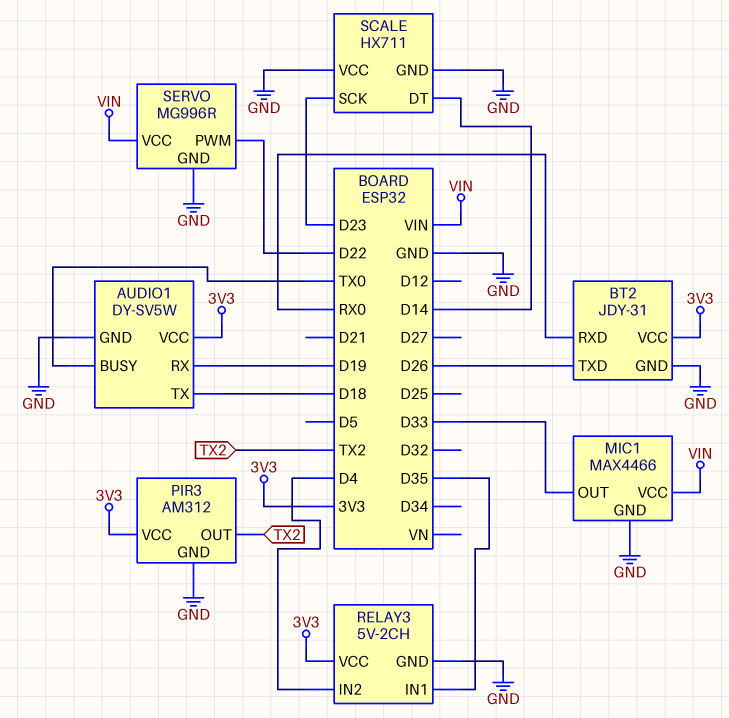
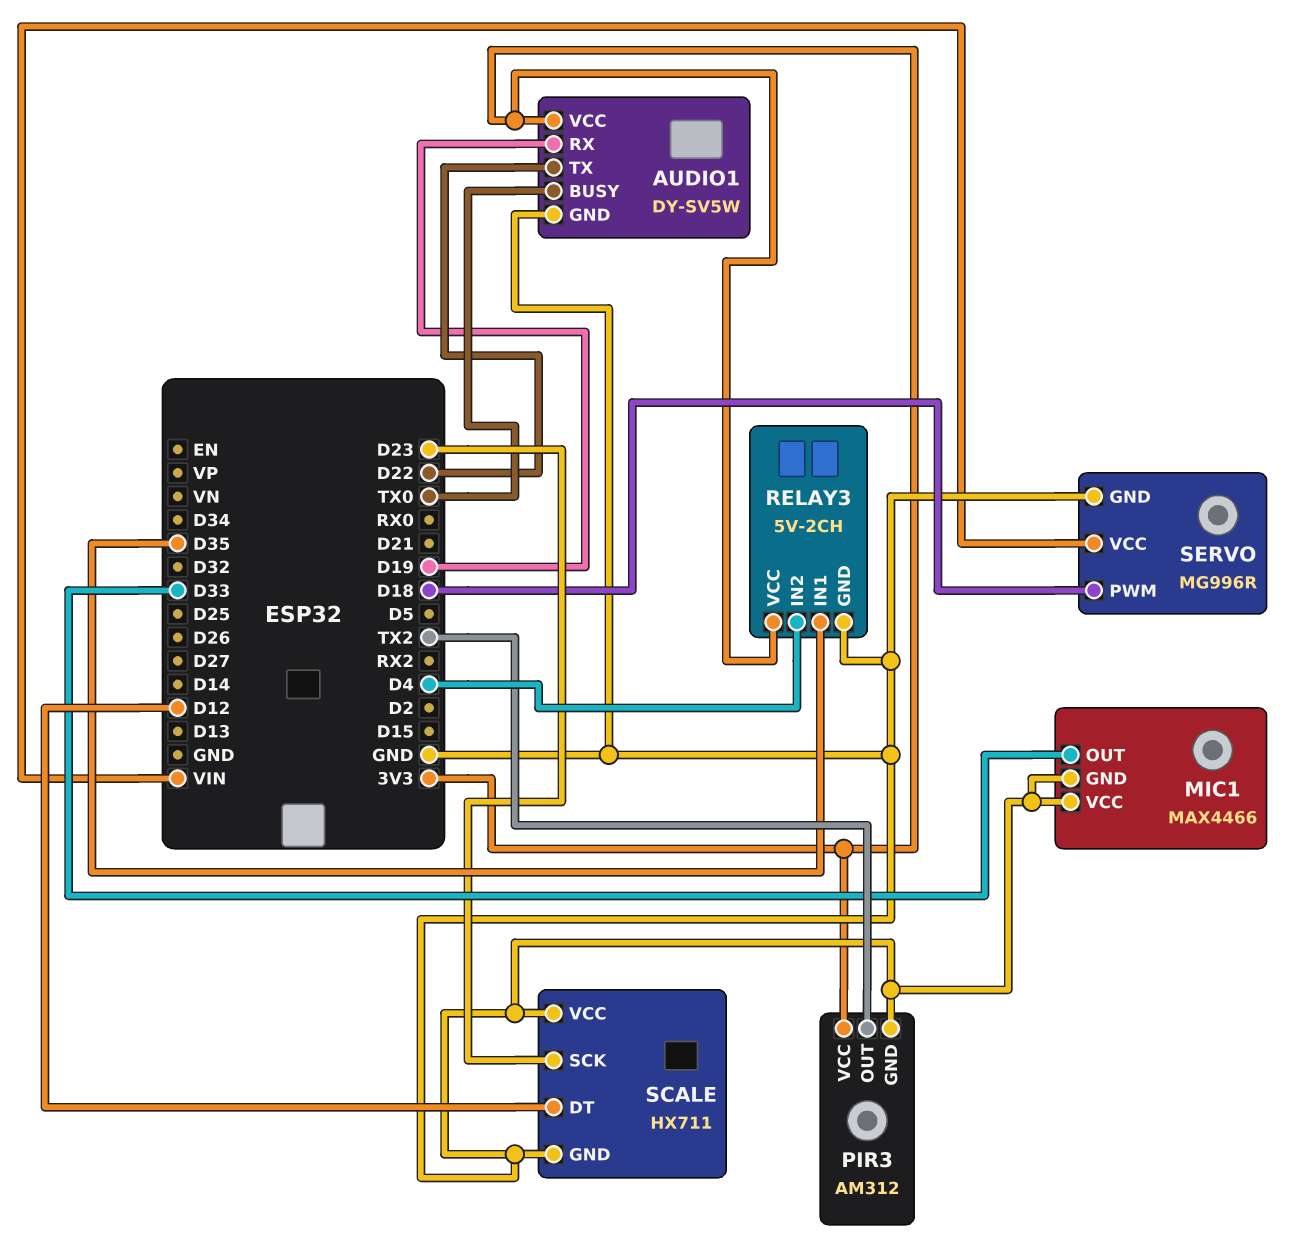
AUDIO1 pin TX: D18 -> D22
BT2: JDY-31 -> none
BT2 pin GND: GND -> none
BT2 pin RXD: RX0 -> none
BT2 pin TXD: D26 -> none
BT2 pin VCC: 3V3 -> none
MIC1 pin VCC: VIN -> GND
SCALE pin DT: D14 -> D12
SERVO pin PWM: D22 -> D18

